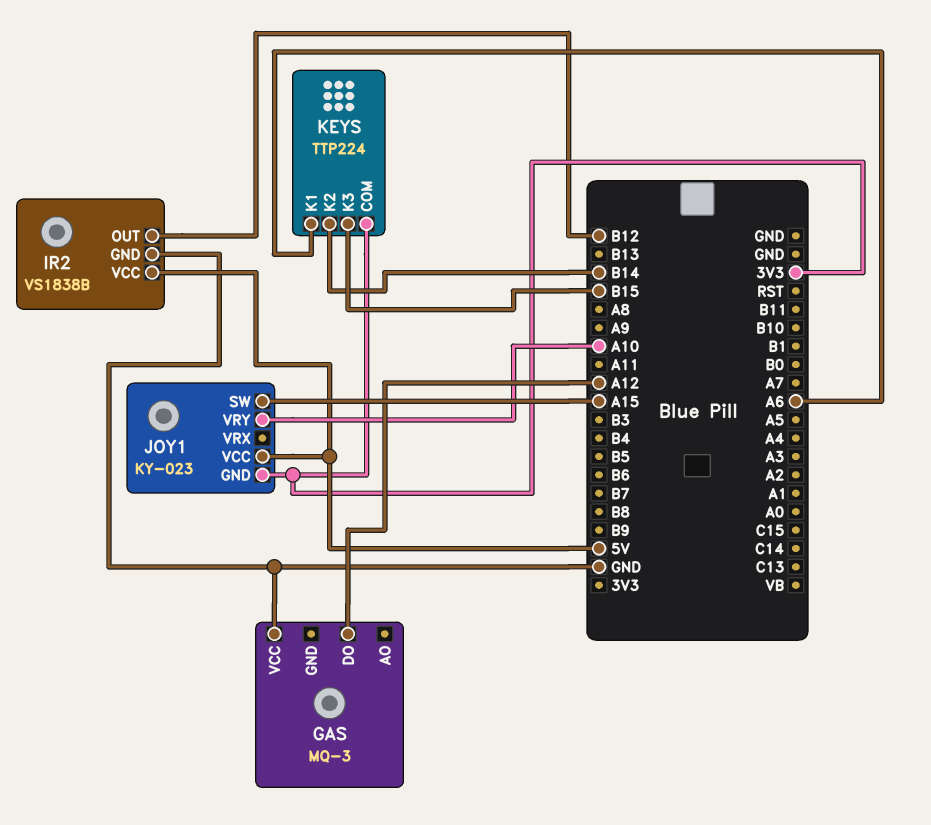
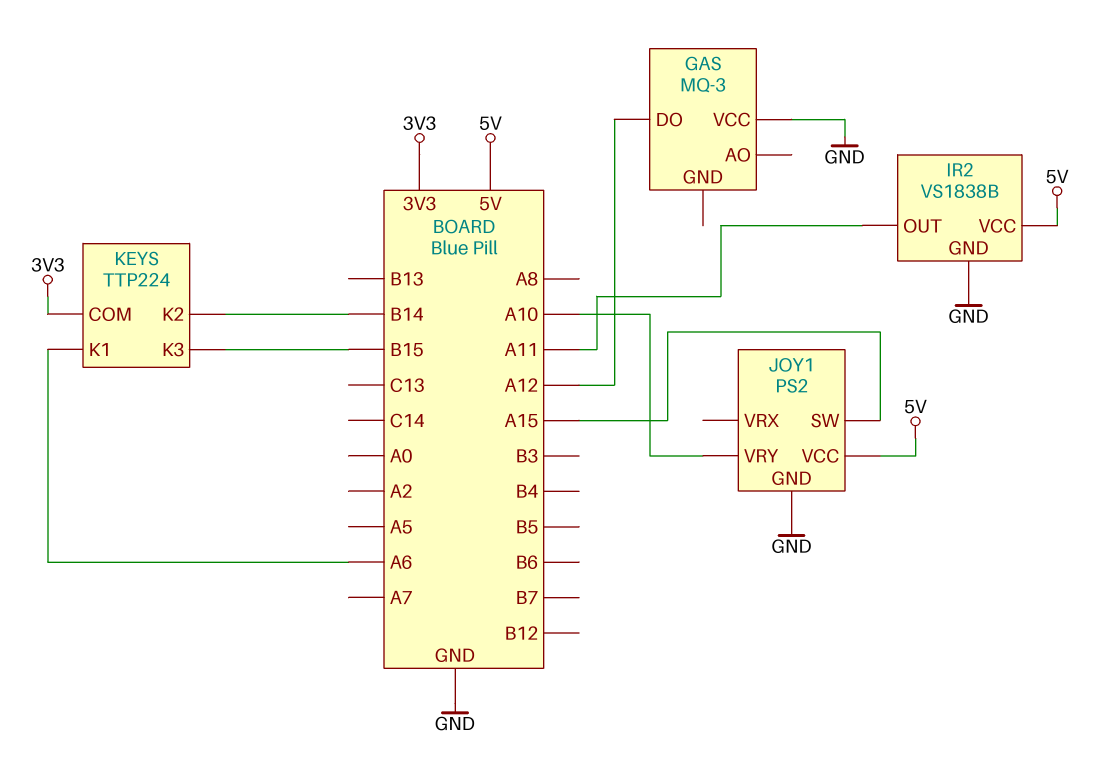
IR2 pin OUT: B12 -> A11
JOY1: KY-023 -> PS2
JOY1 pin GND: 3V3 -> GND

